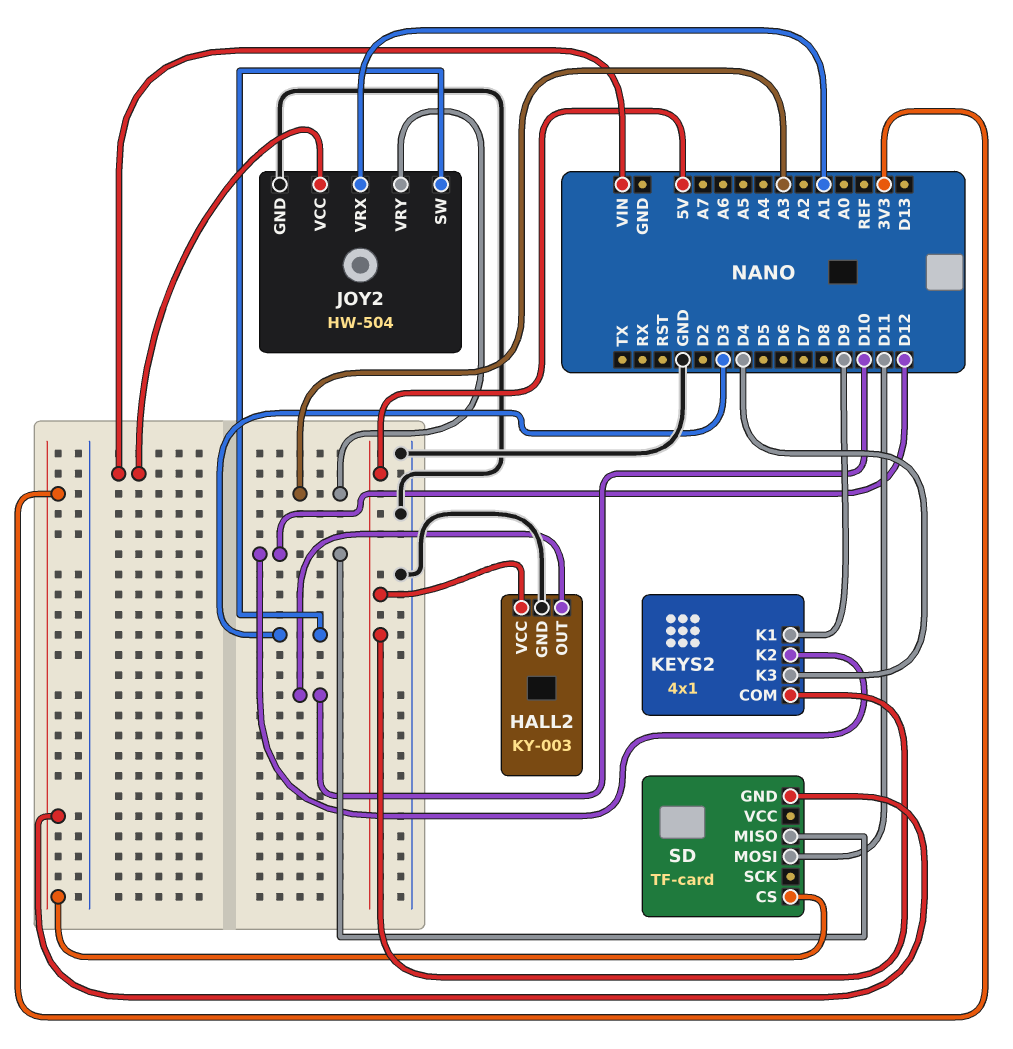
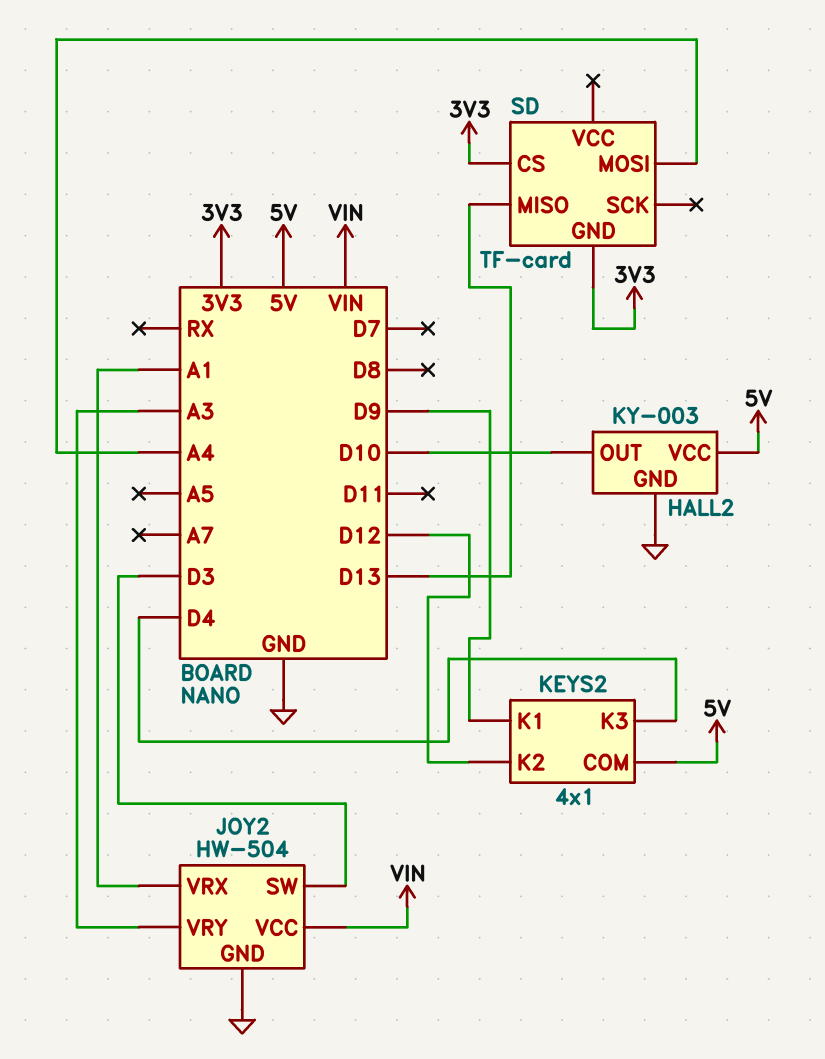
SD pin MISO: D12 -> D13
SD pin MOSI: D11 -> A4

